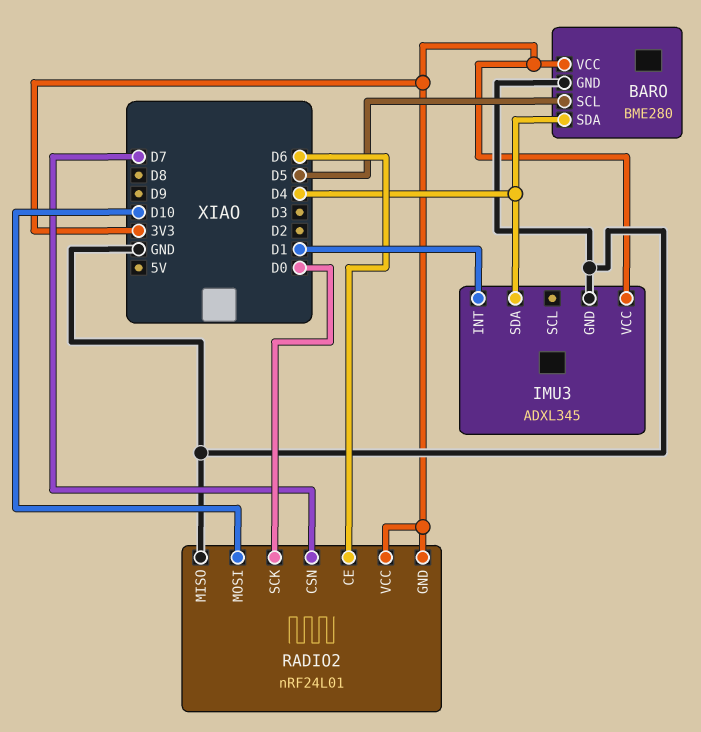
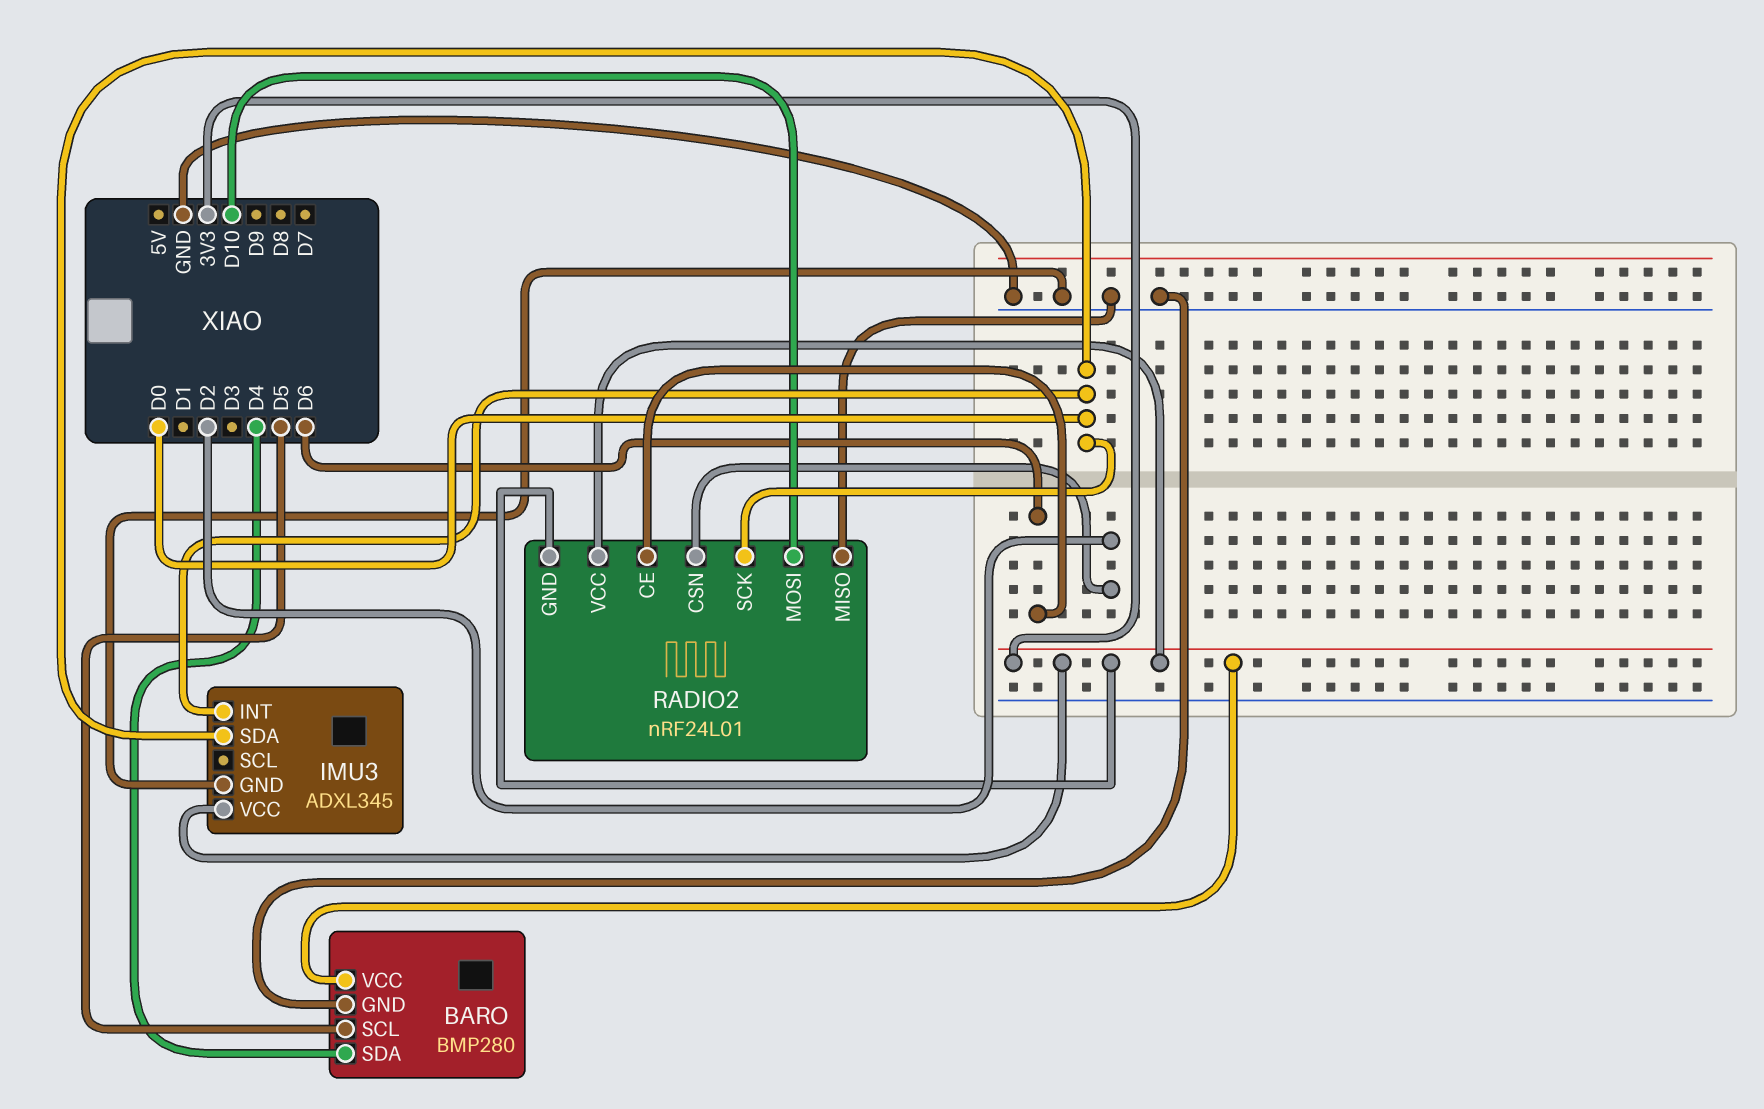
BARO: BME280 -> BMP280
IMU3 pin INT: D1 -> D0
IMU3 pin SDA: D4 -> D0
RADIO2 pin CSN: D7 -> D2

